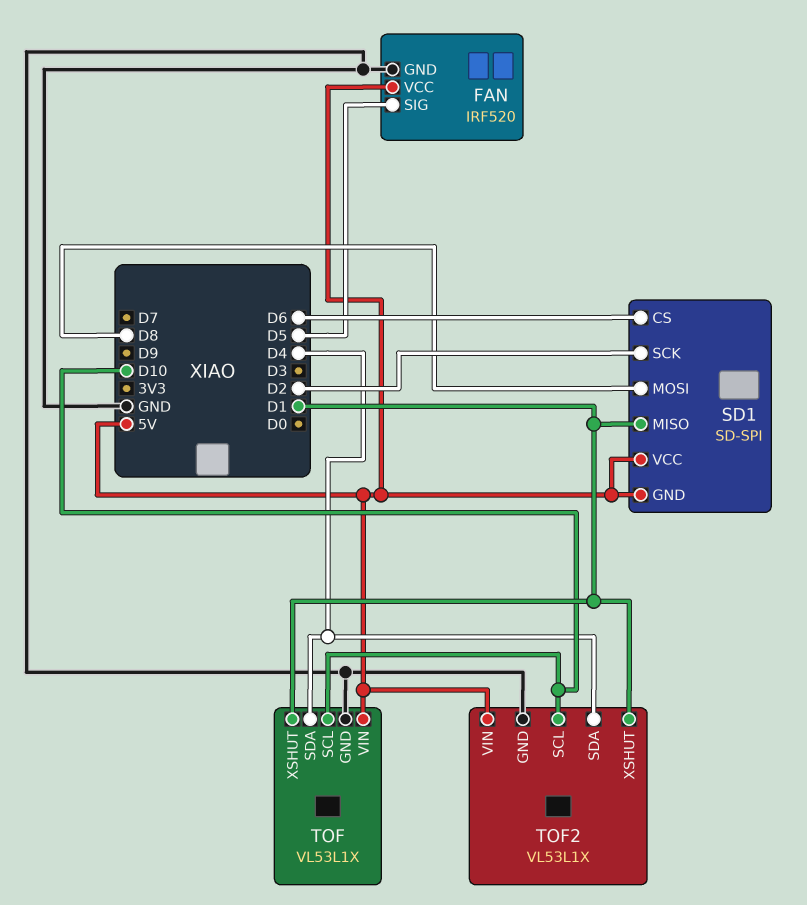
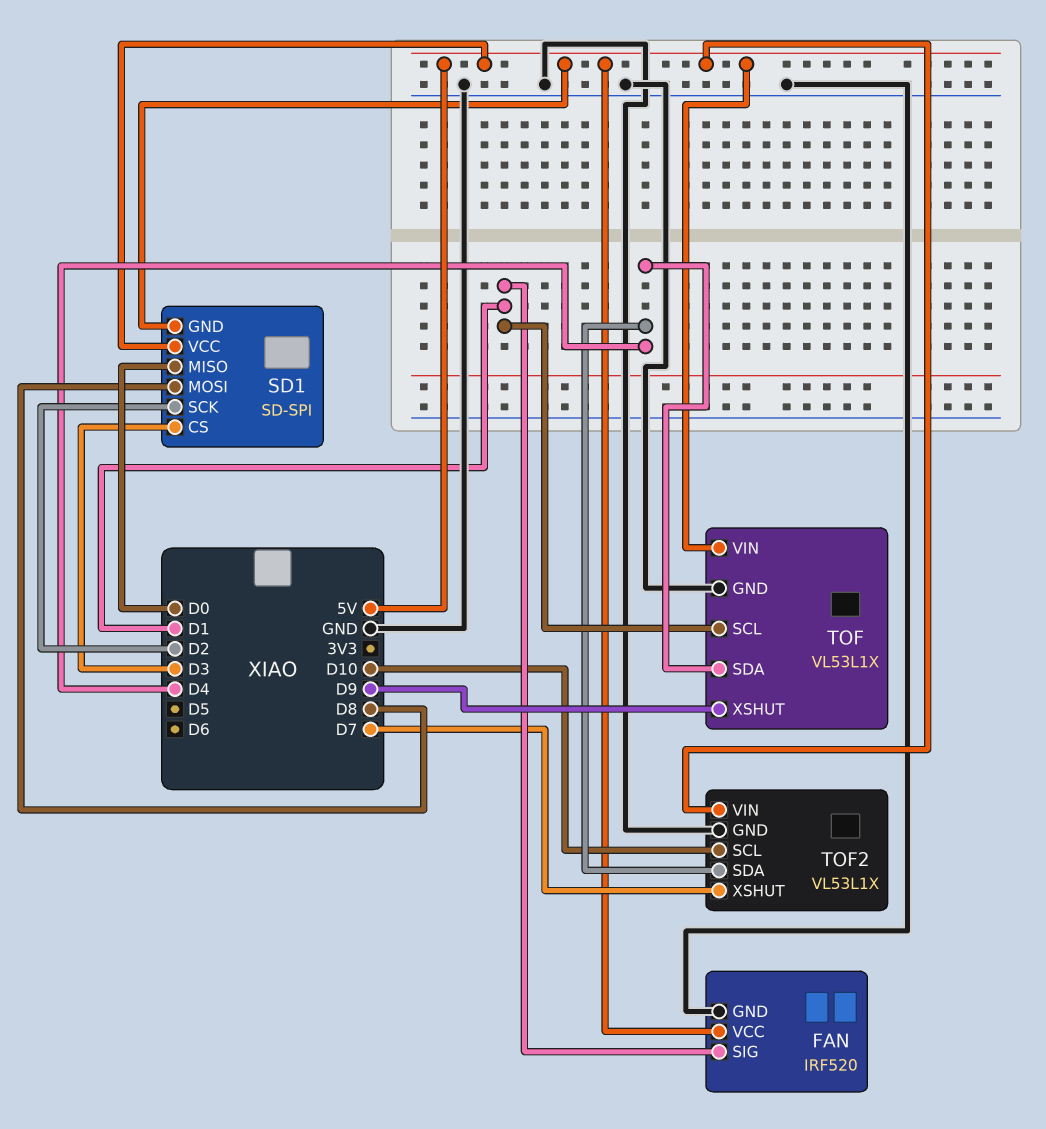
FAN pin SIG: D5 -> D1
SD1 pin CS: D6 -> D3
SD1 pin MISO: D1 -> D0
TOF pin SCL: D10 -> D1
TOF pin XSHUT: D1 -> D9
TOF2 pin XSHUT: D1 -> D7

